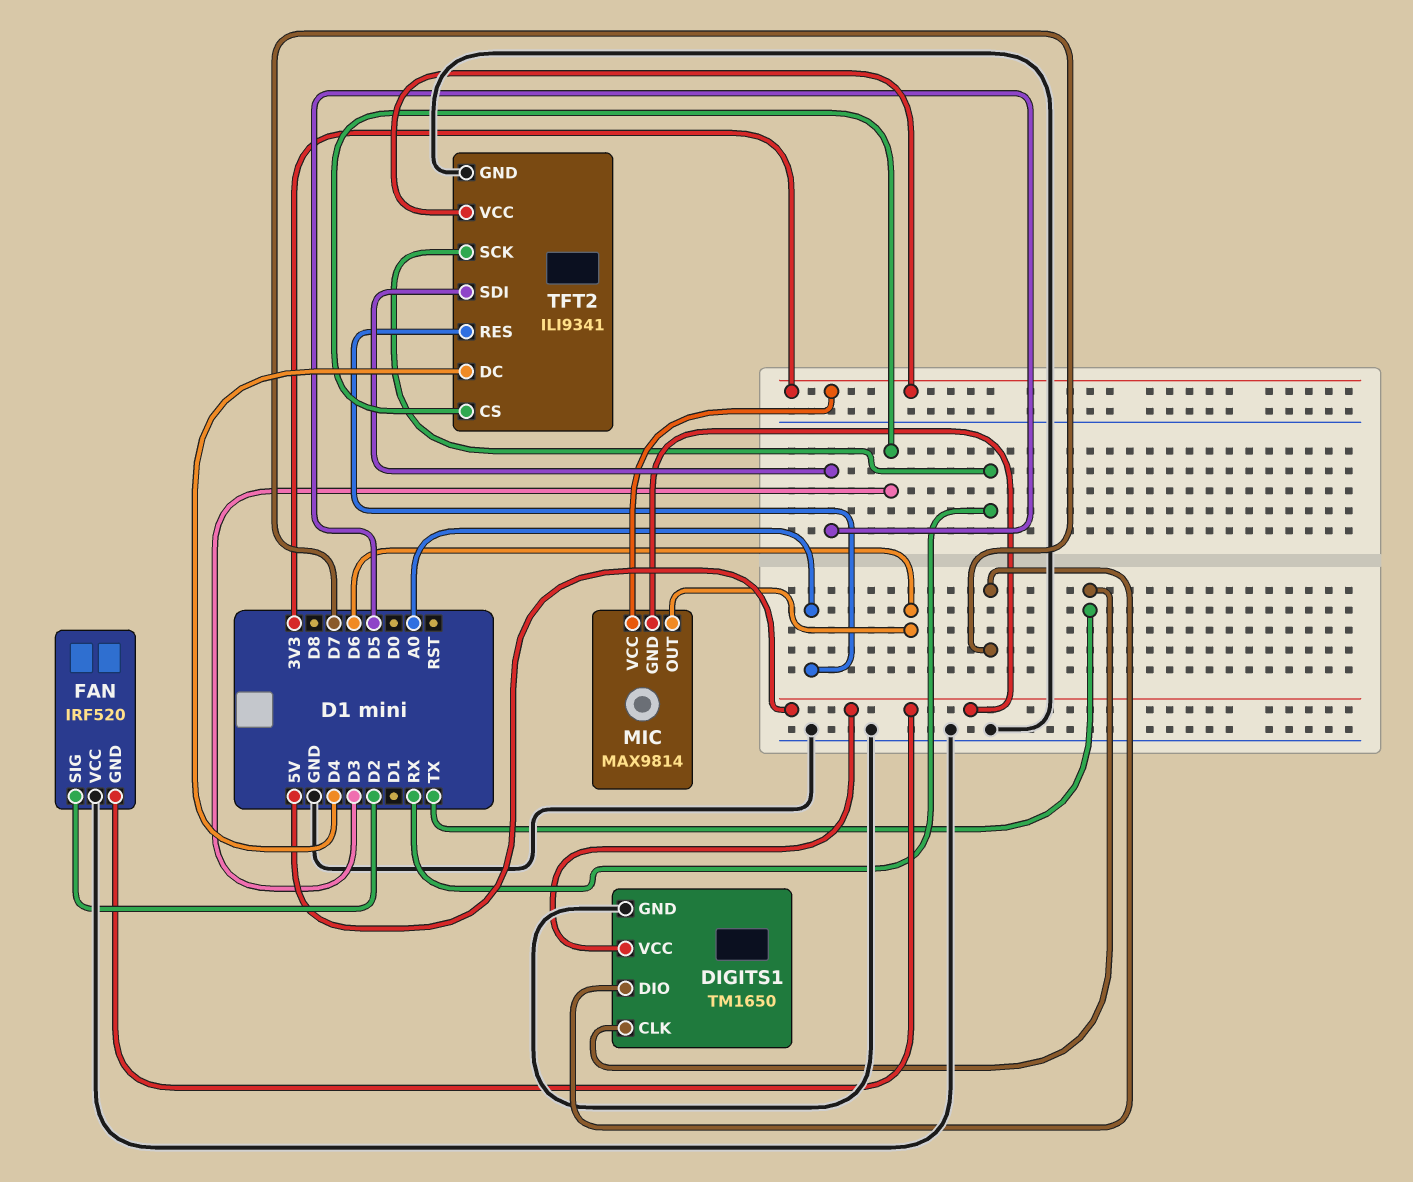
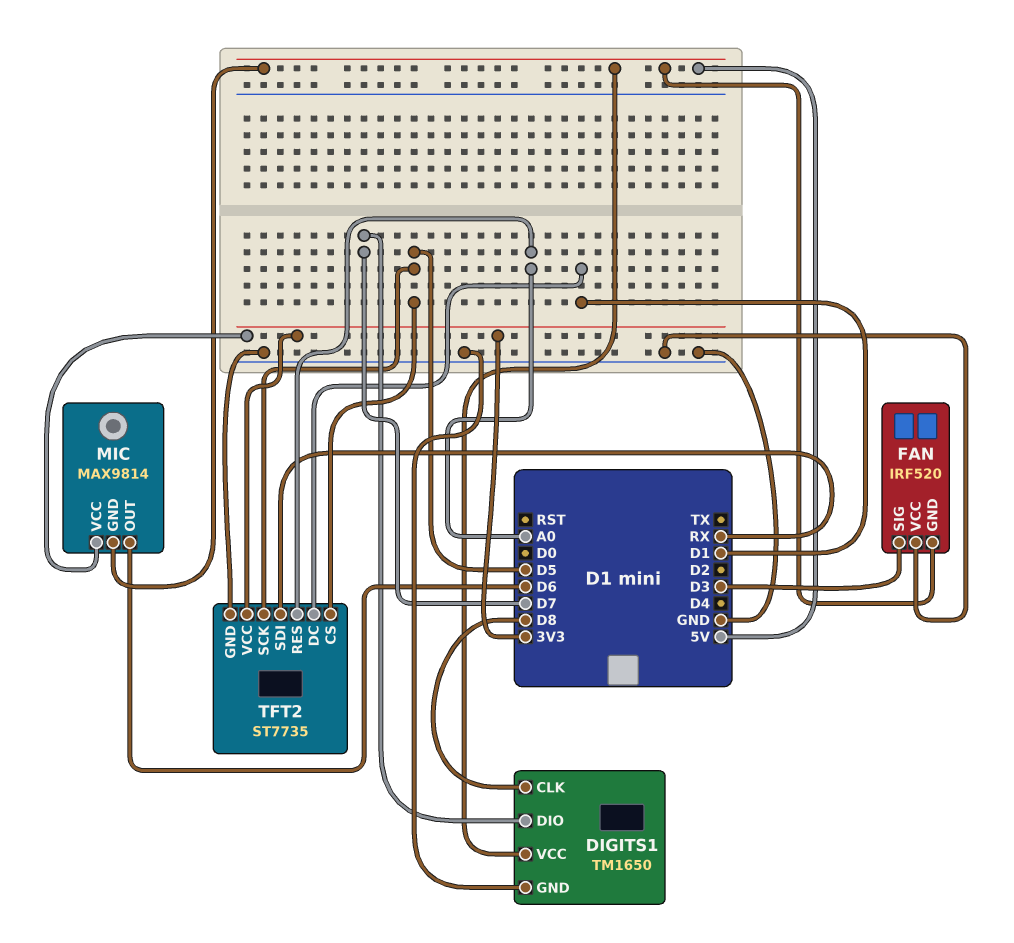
DIGITS1 pin CLK: TX -> D8
FAN pin SIG: D2 -> D3
TFT2: ILI9341 -> ST7735
TFT2 pin CS: D3 -> D5
TFT2 pin DC: D4 -> D1
TFT2 pin SCK: RX -> D5
TFT2 pin SDI: D5 -> RX

